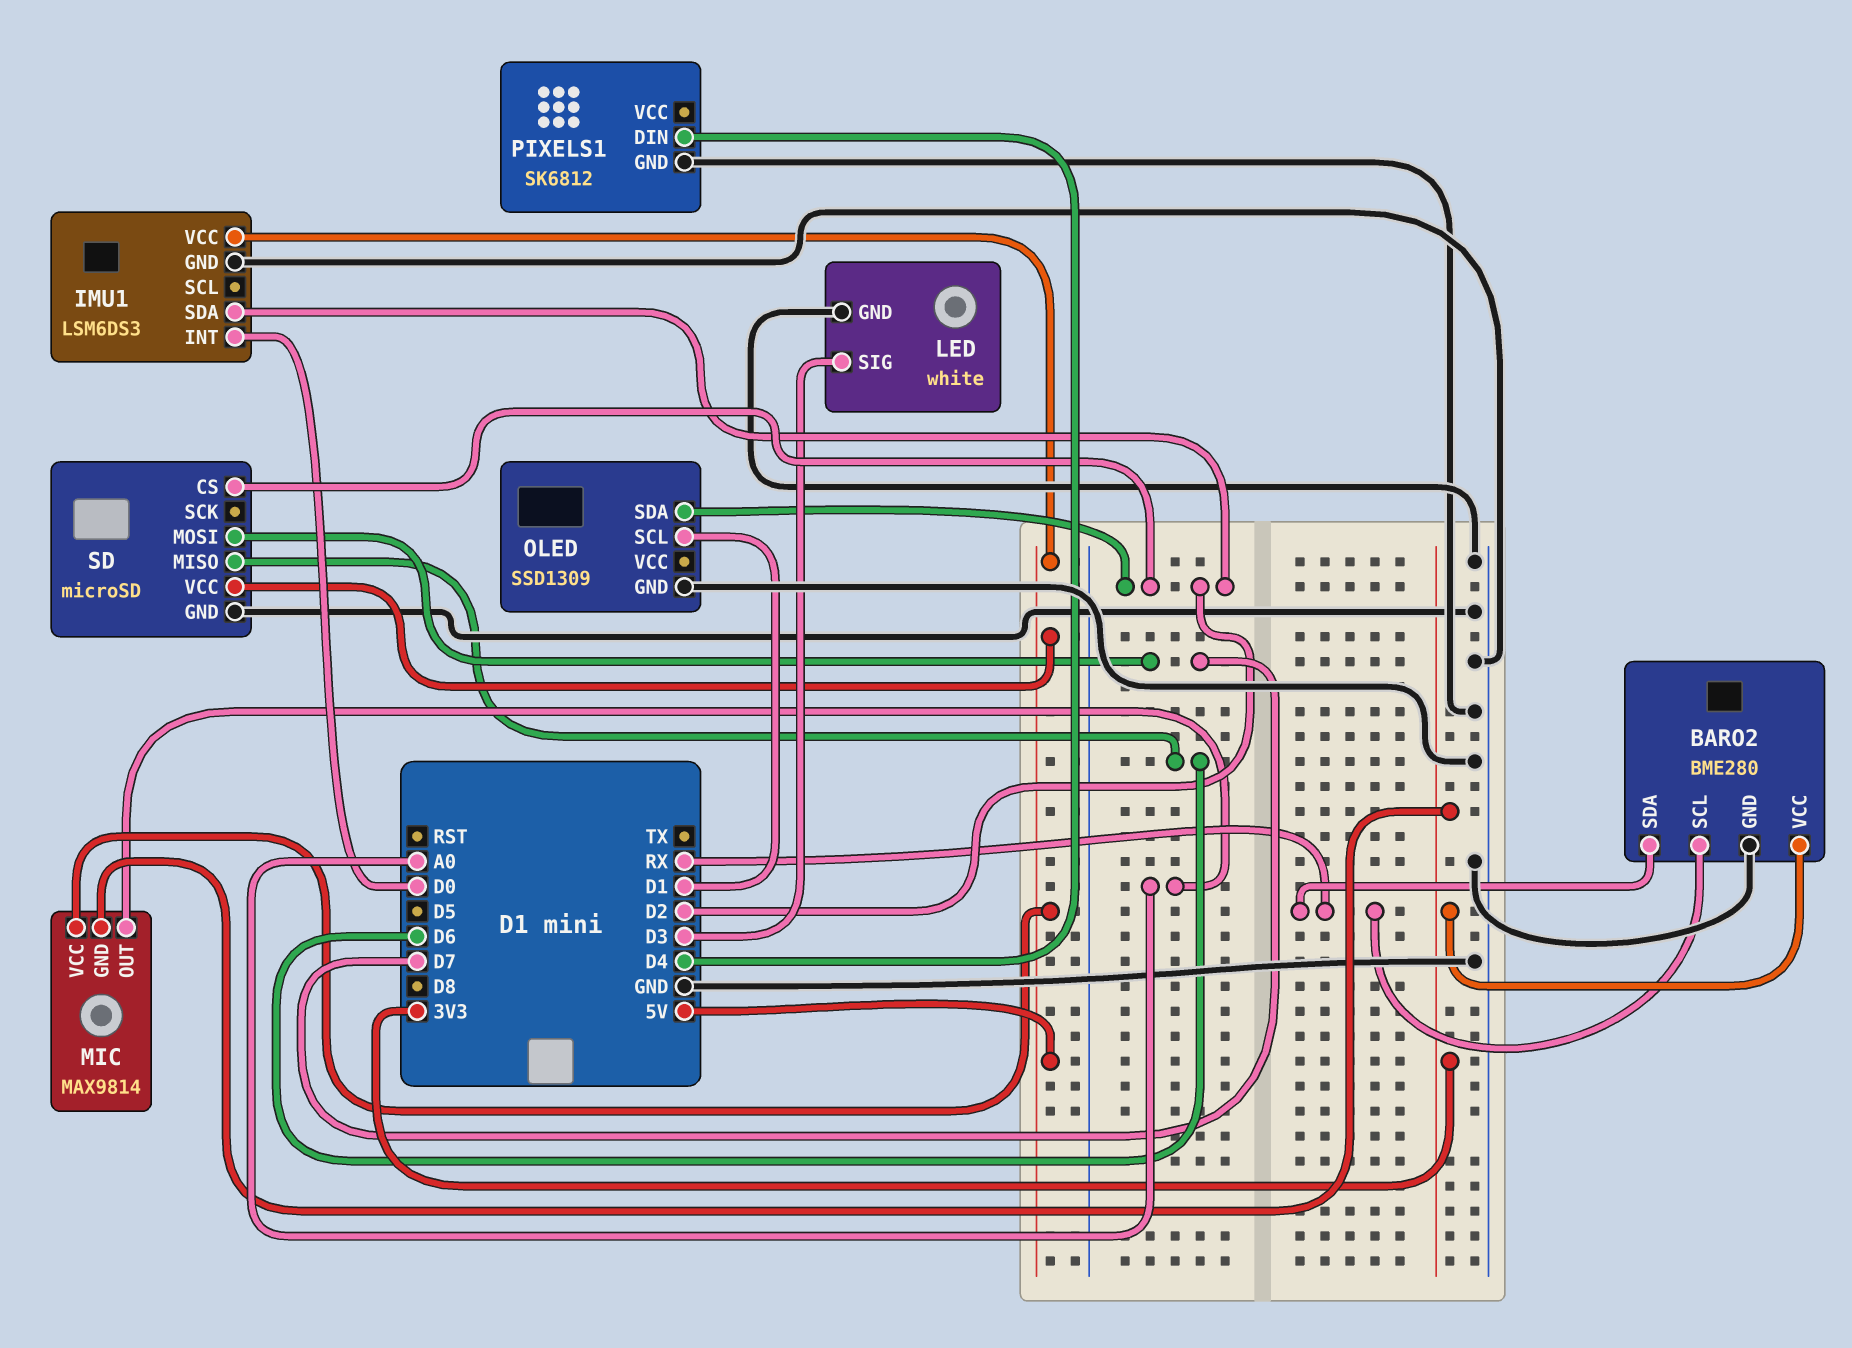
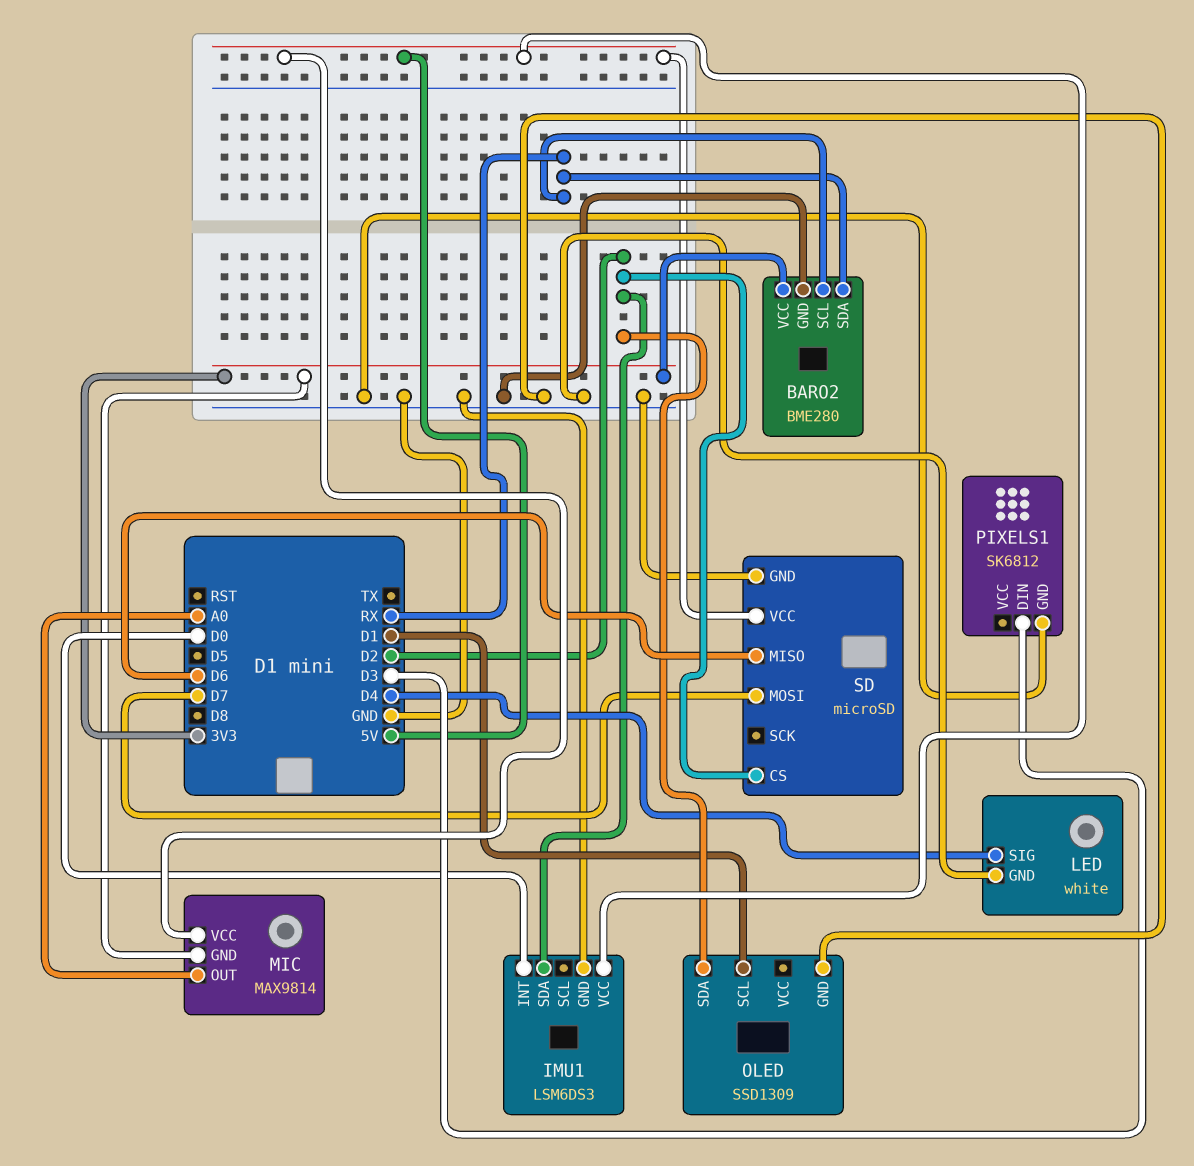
LED pin SIG: D3 -> D4
PIXELS1 pin DIN: D4 -> D3

